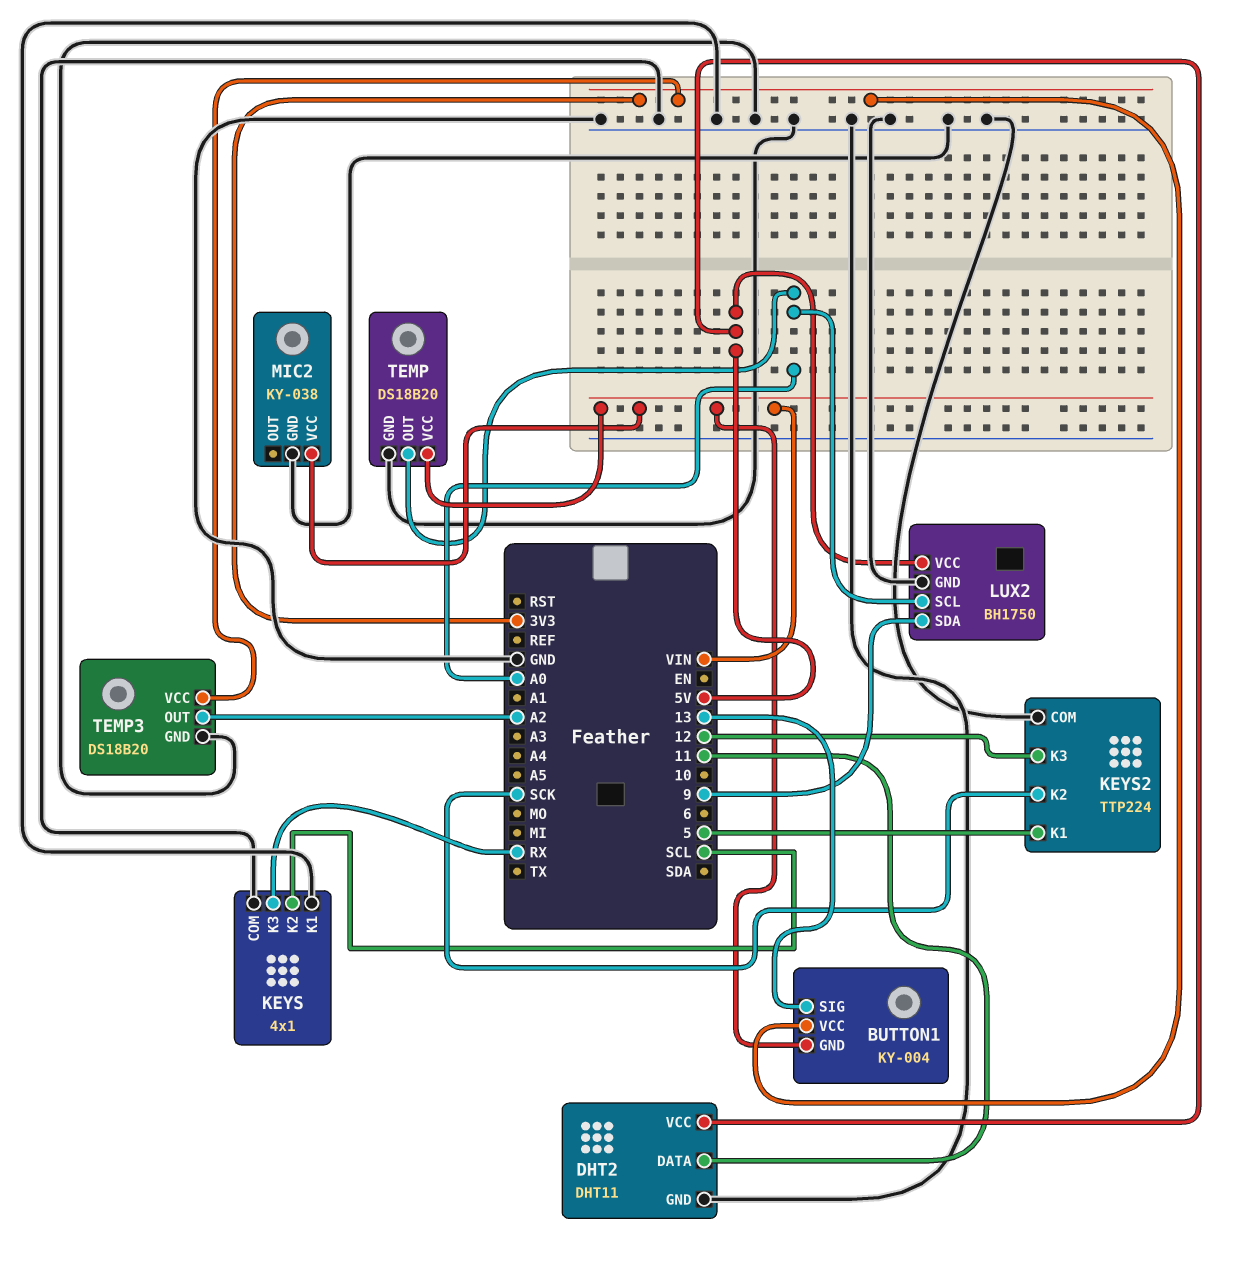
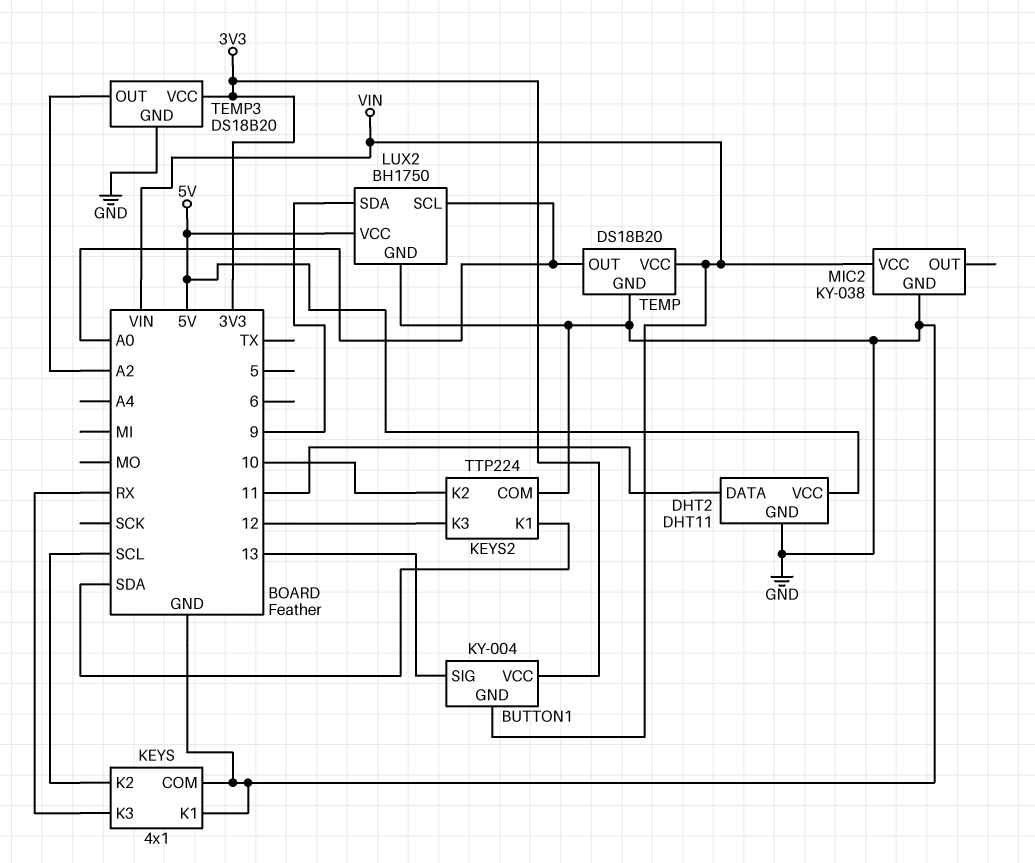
KEYS2 pin K1: 5 -> SDA
KEYS2 pin K2: SCK -> 10

